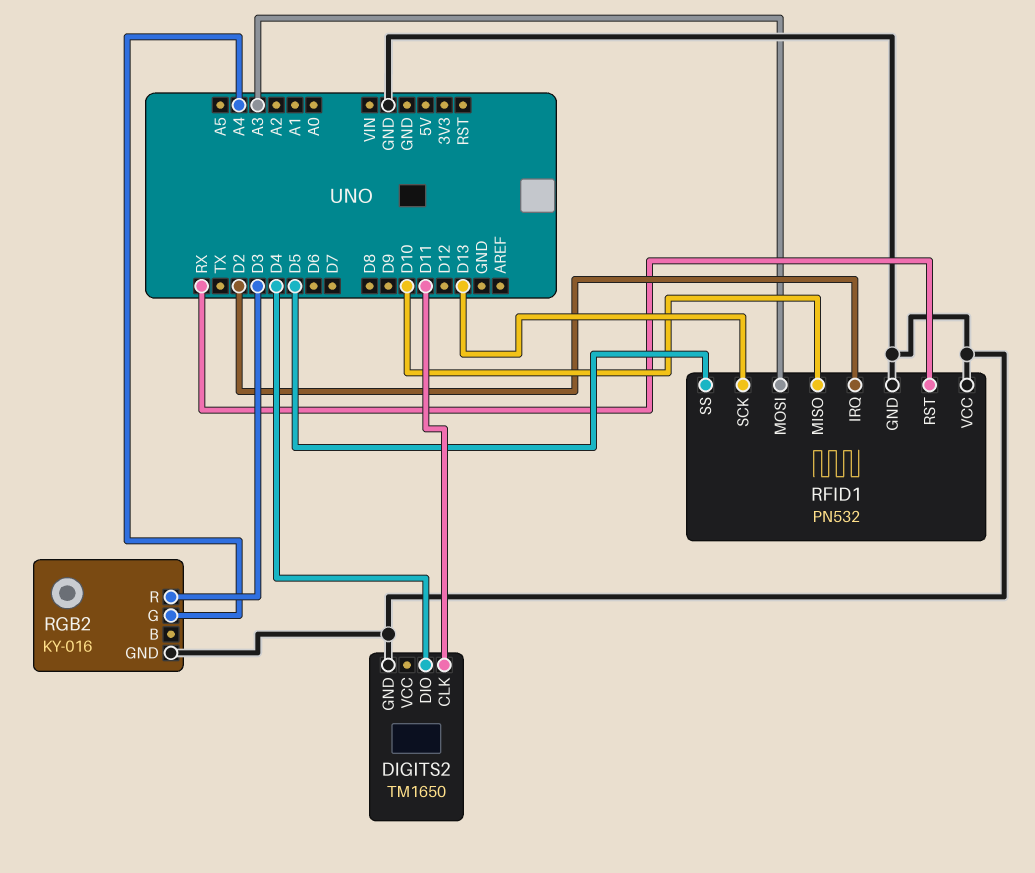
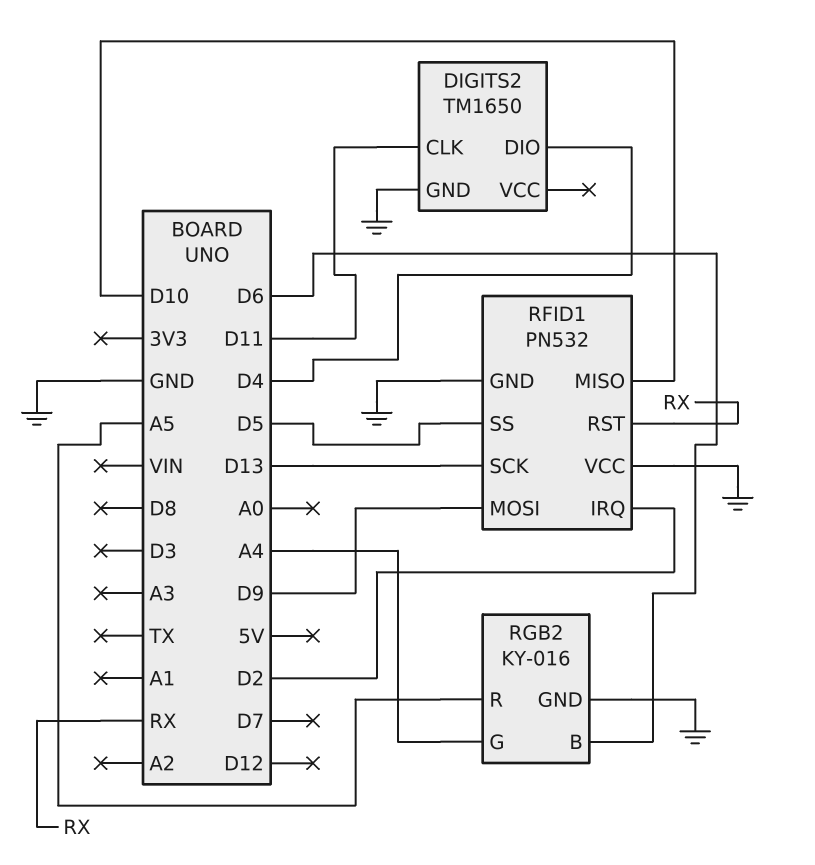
RFID1 pin MOSI: A3 -> D9
RGB2 pin B: none -> D6
RGB2 pin R: D3 -> A5

